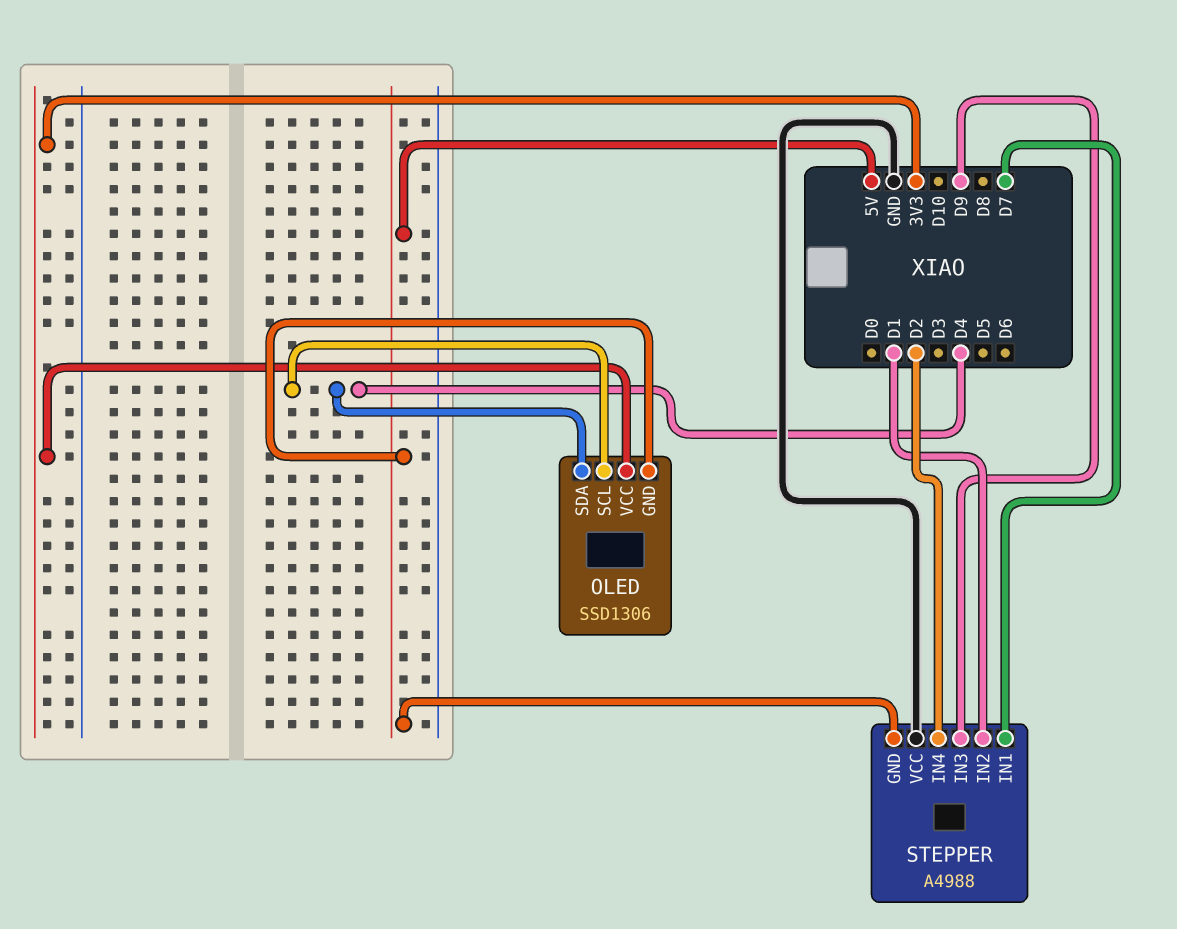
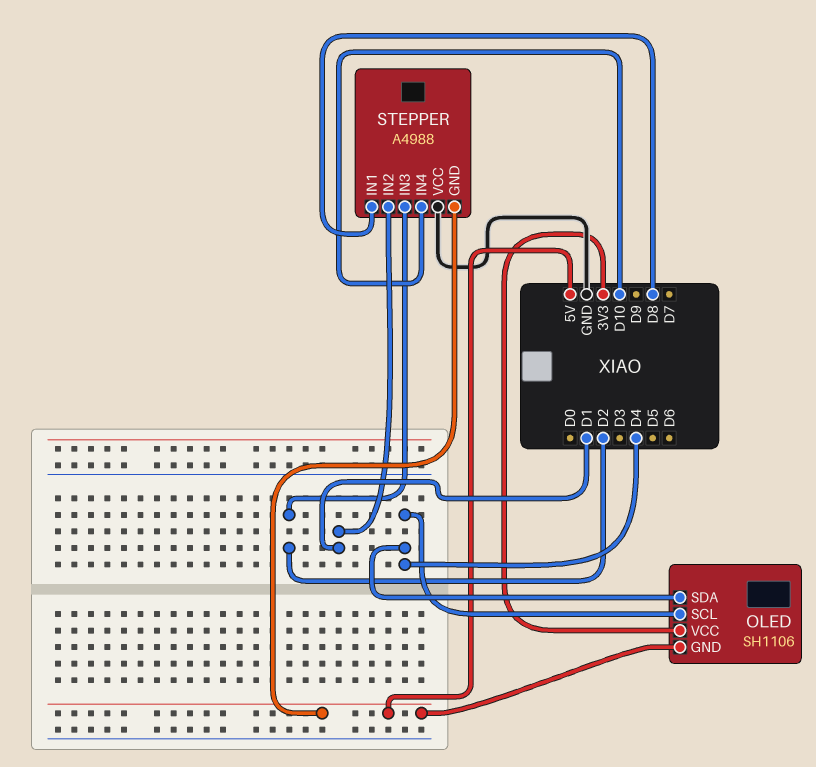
OLED: SSD1306 -> SH1106
STEPPER pin IN1: D7 -> D8
STEPPER pin IN3: D9 -> D2
STEPPER pin IN4: D2 -> D10

